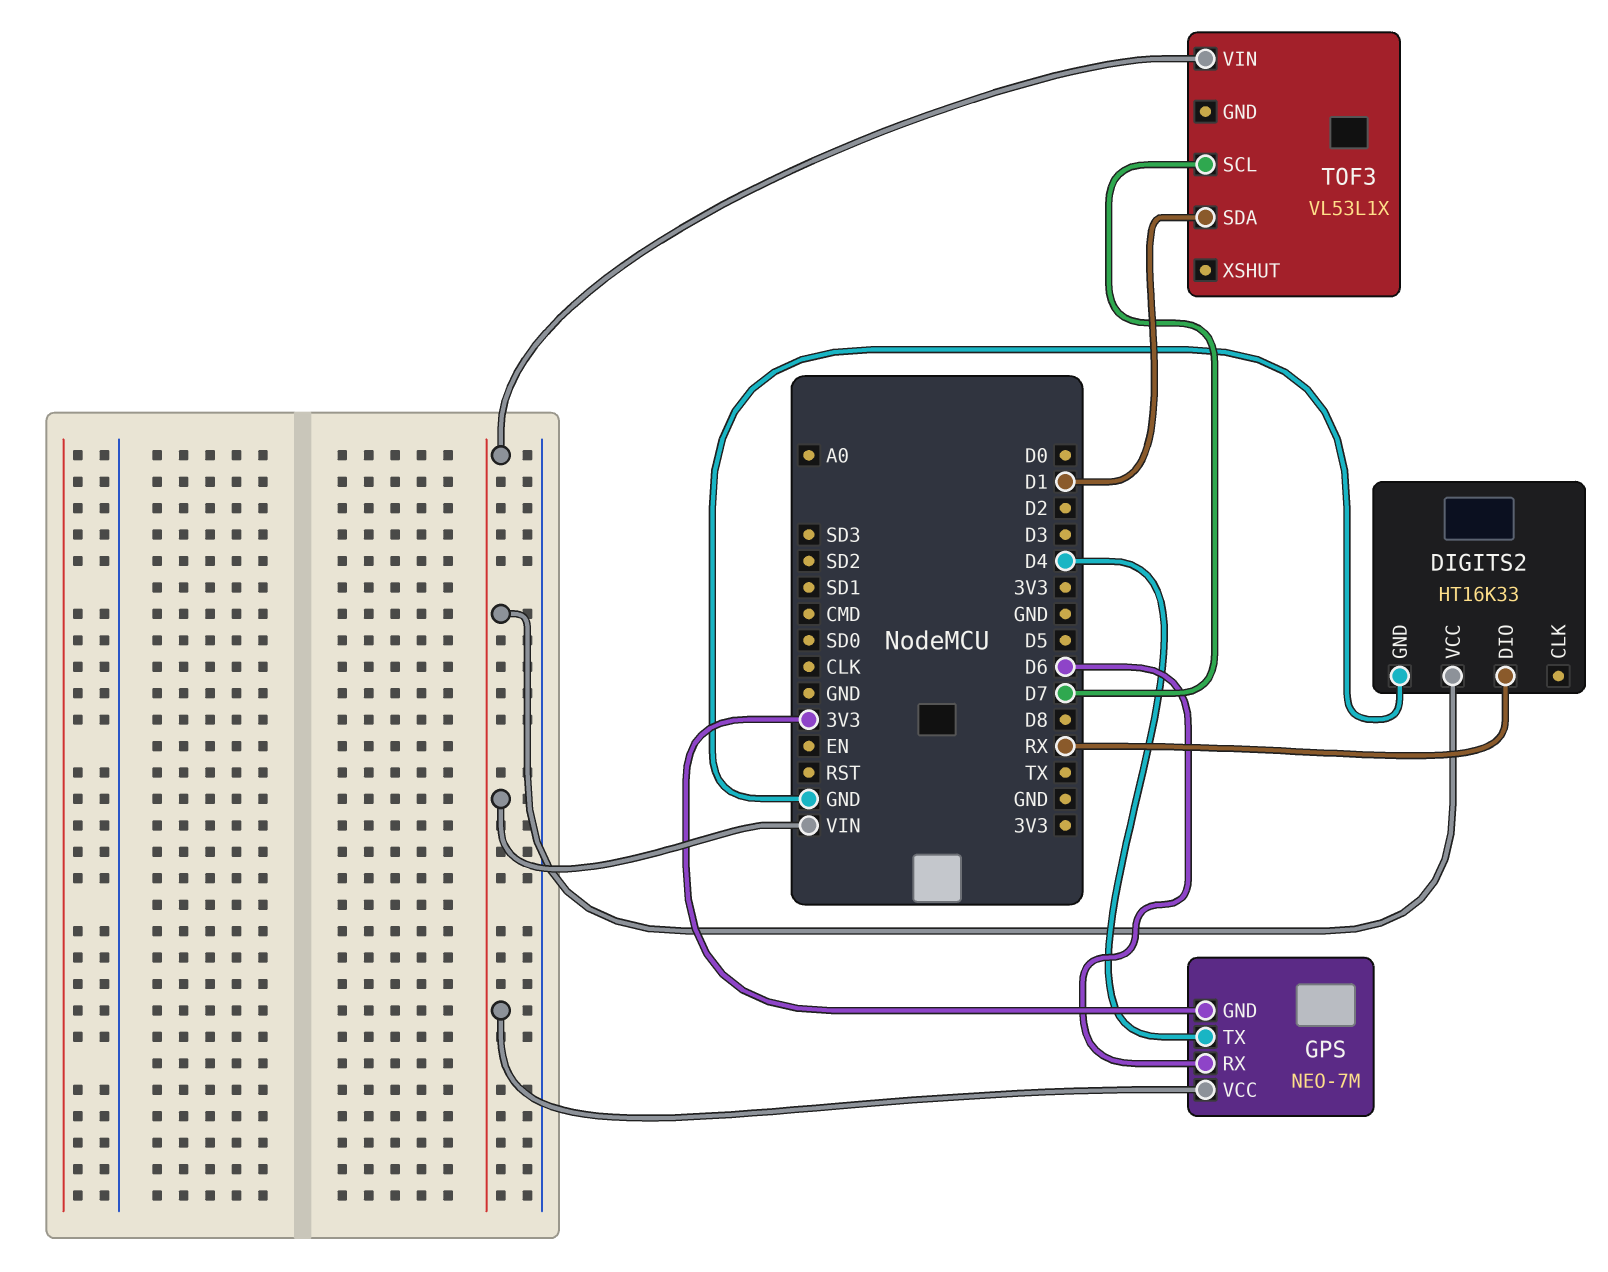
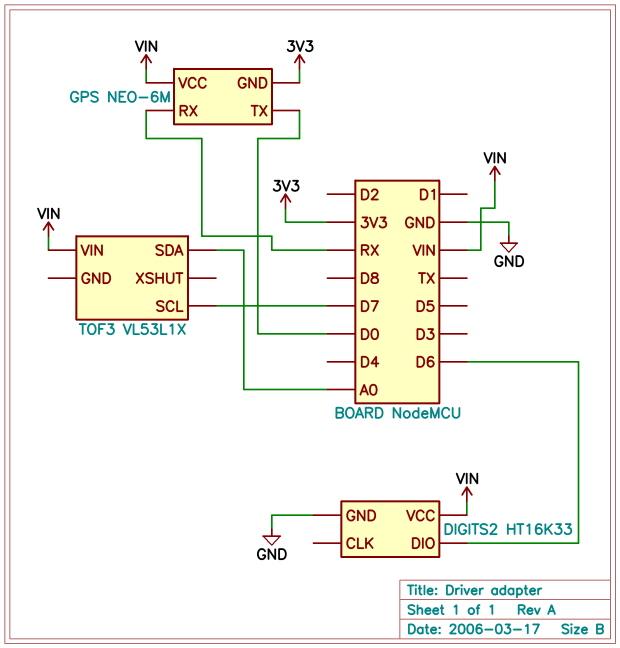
DIGITS2 pin DIO: RX -> D6
GPS: NEO-7M -> NEO-6M
GPS pin RX: D6 -> RX
GPS pin TX: D4 -> D0
TOF3 pin SDA: D1 -> A0

